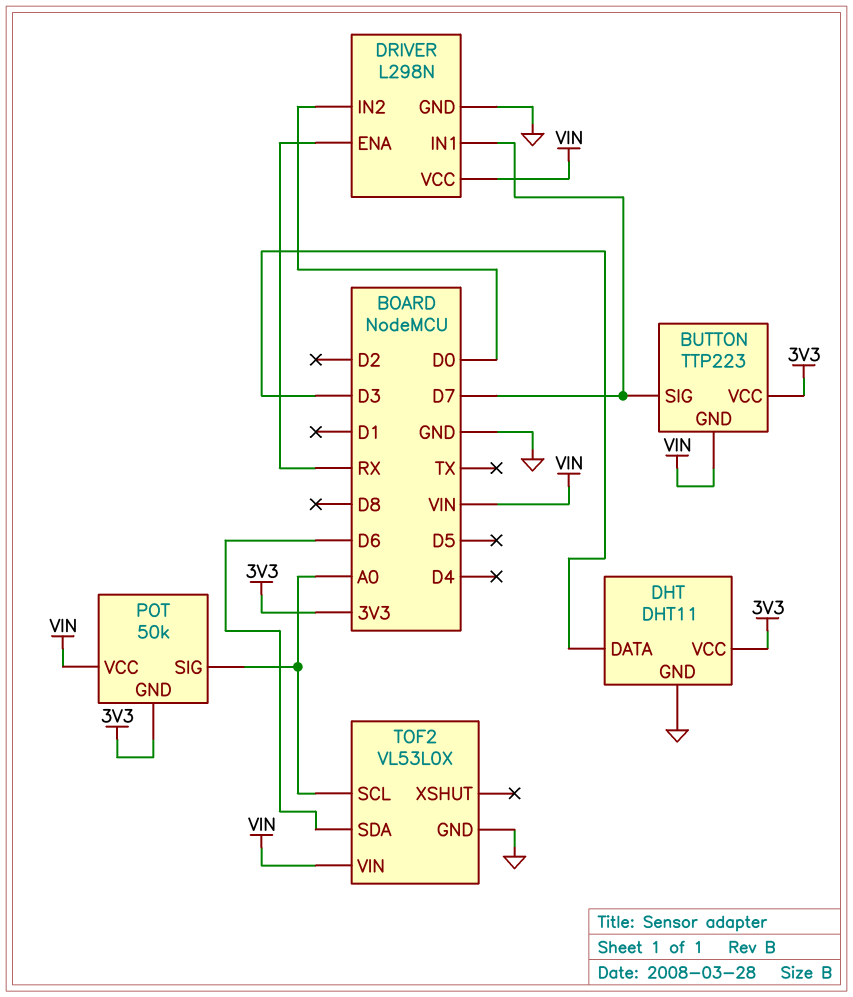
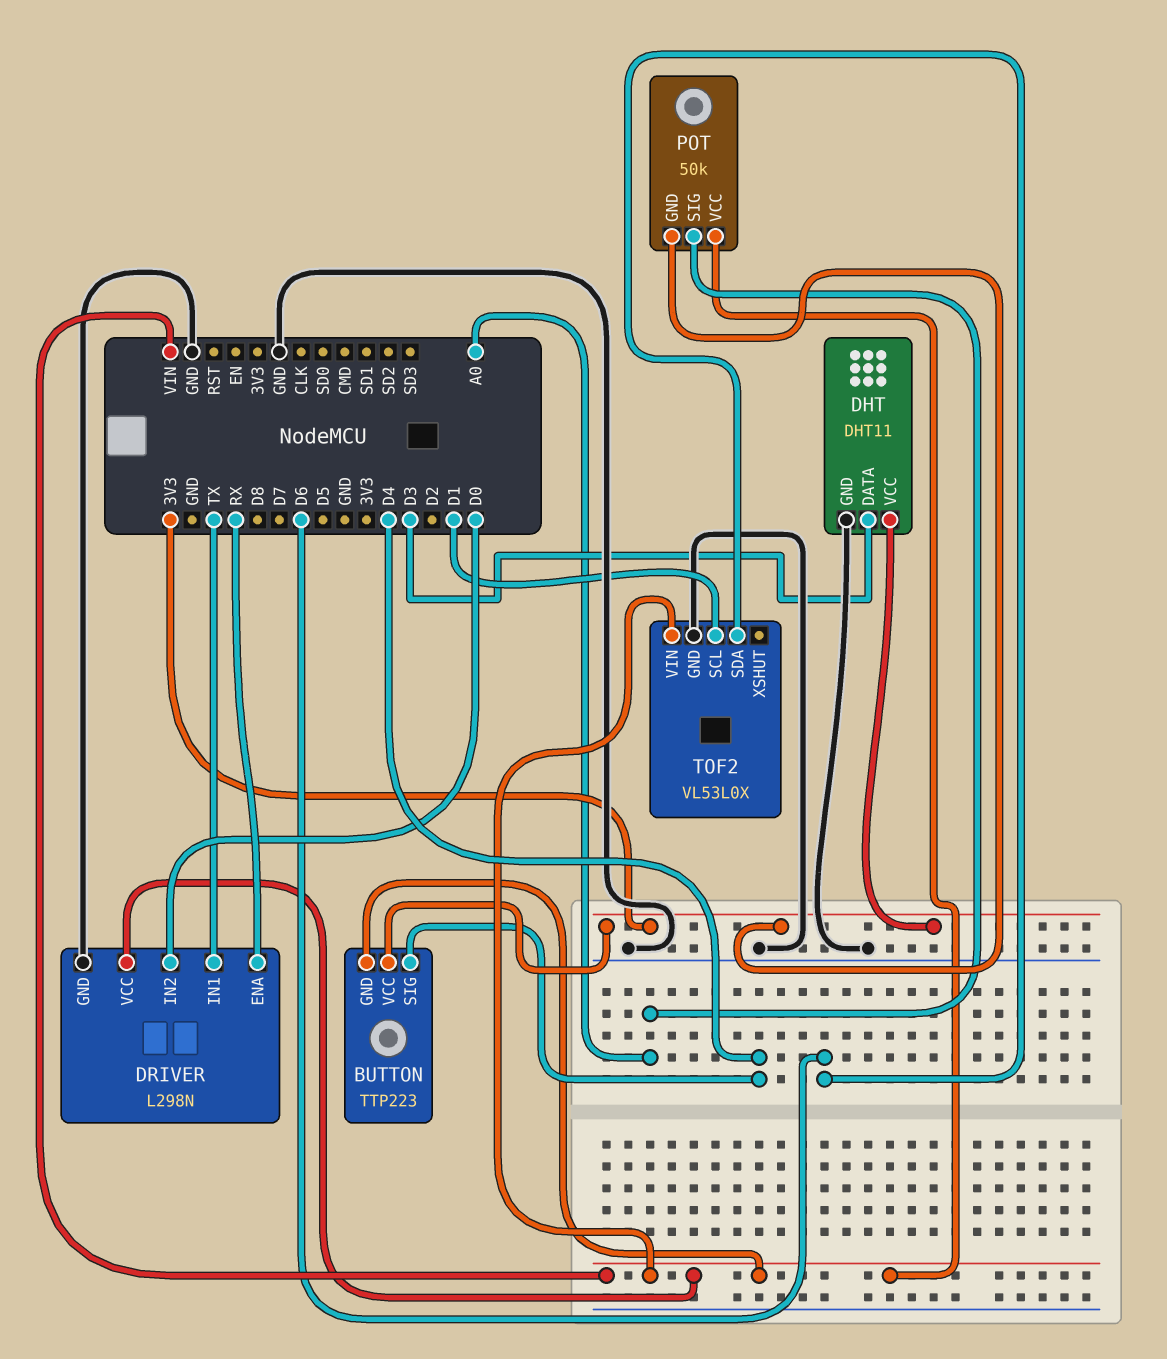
BUTTON pin SIG: D7 -> D4
DRIVER pin IN1: D7 -> TX
TOF2 pin SCL: A0 -> D1

